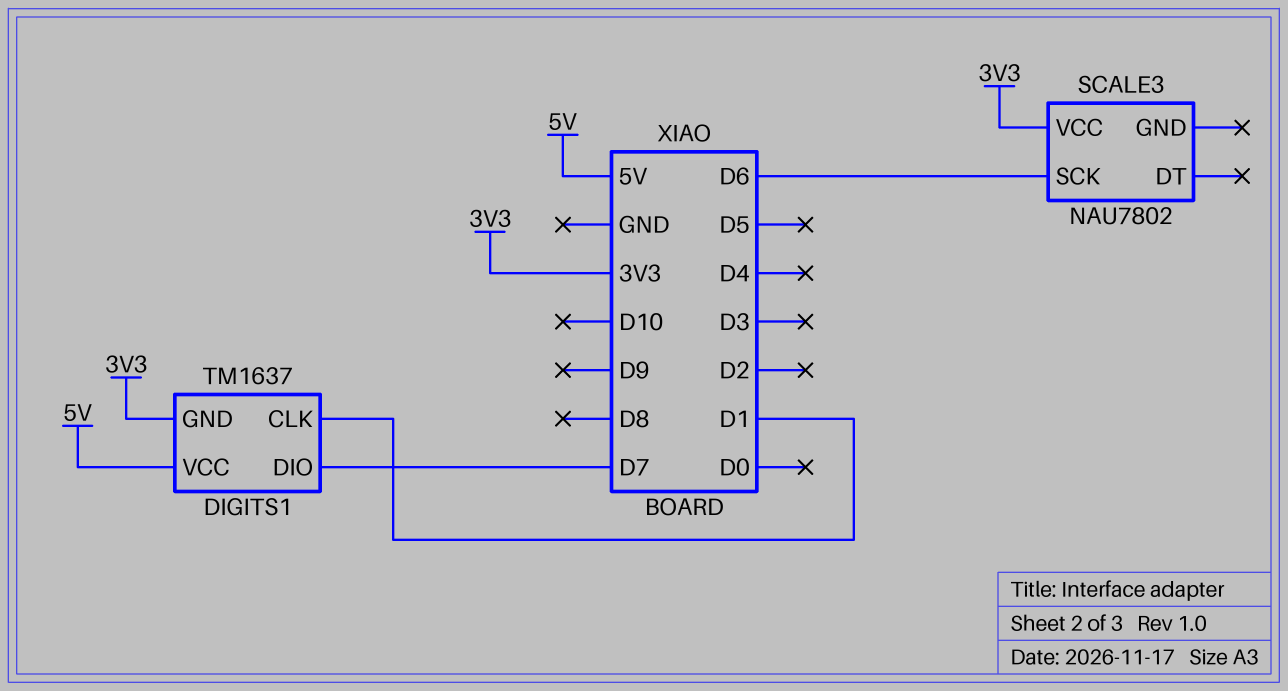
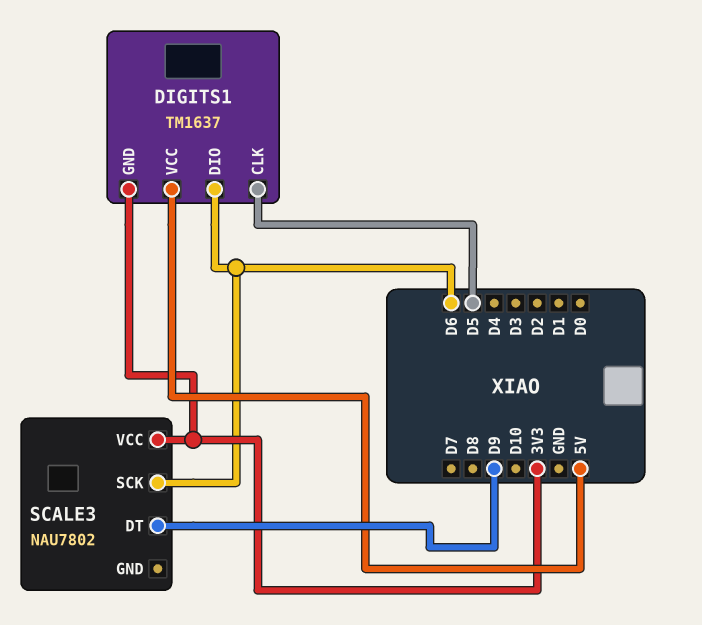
DIGITS1 pin CLK: D1 -> D5
DIGITS1 pin DIO: D7 -> D6
SCALE3 pin DT: none -> D9

